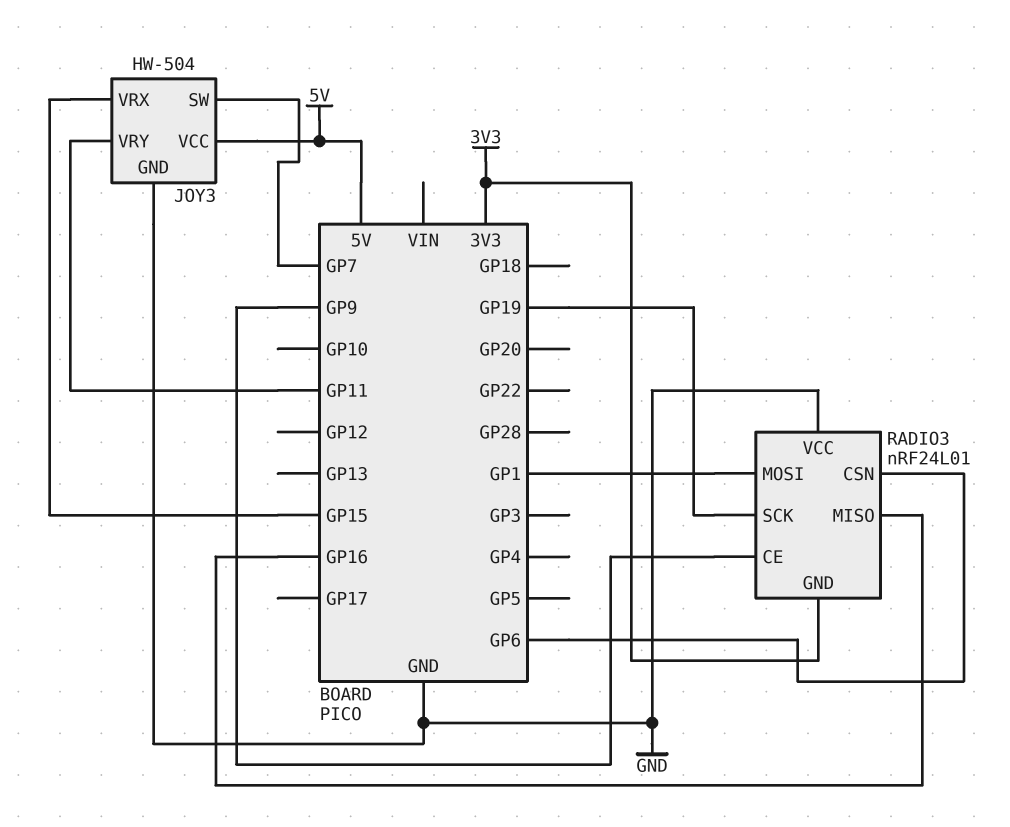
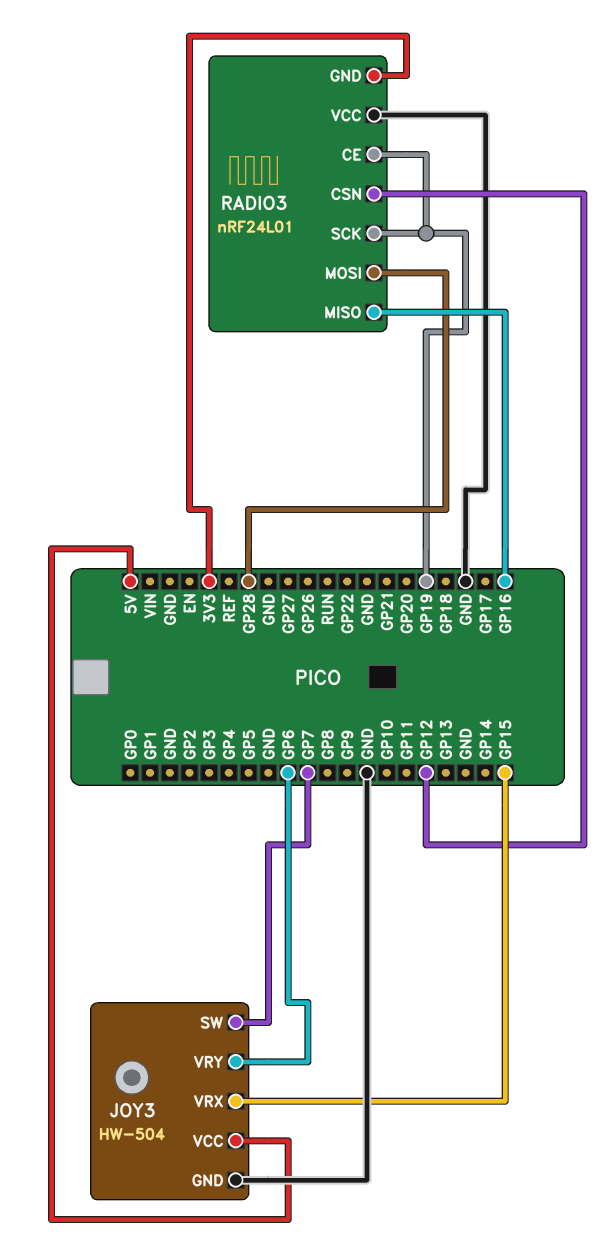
JOY3 pin VRY: GP11 -> GP6
RADIO3 pin CE: GP9 -> GP19
RADIO3 pin CSN: GP6 -> GP12
RADIO3 pin MOSI: GP1 -> GP28

